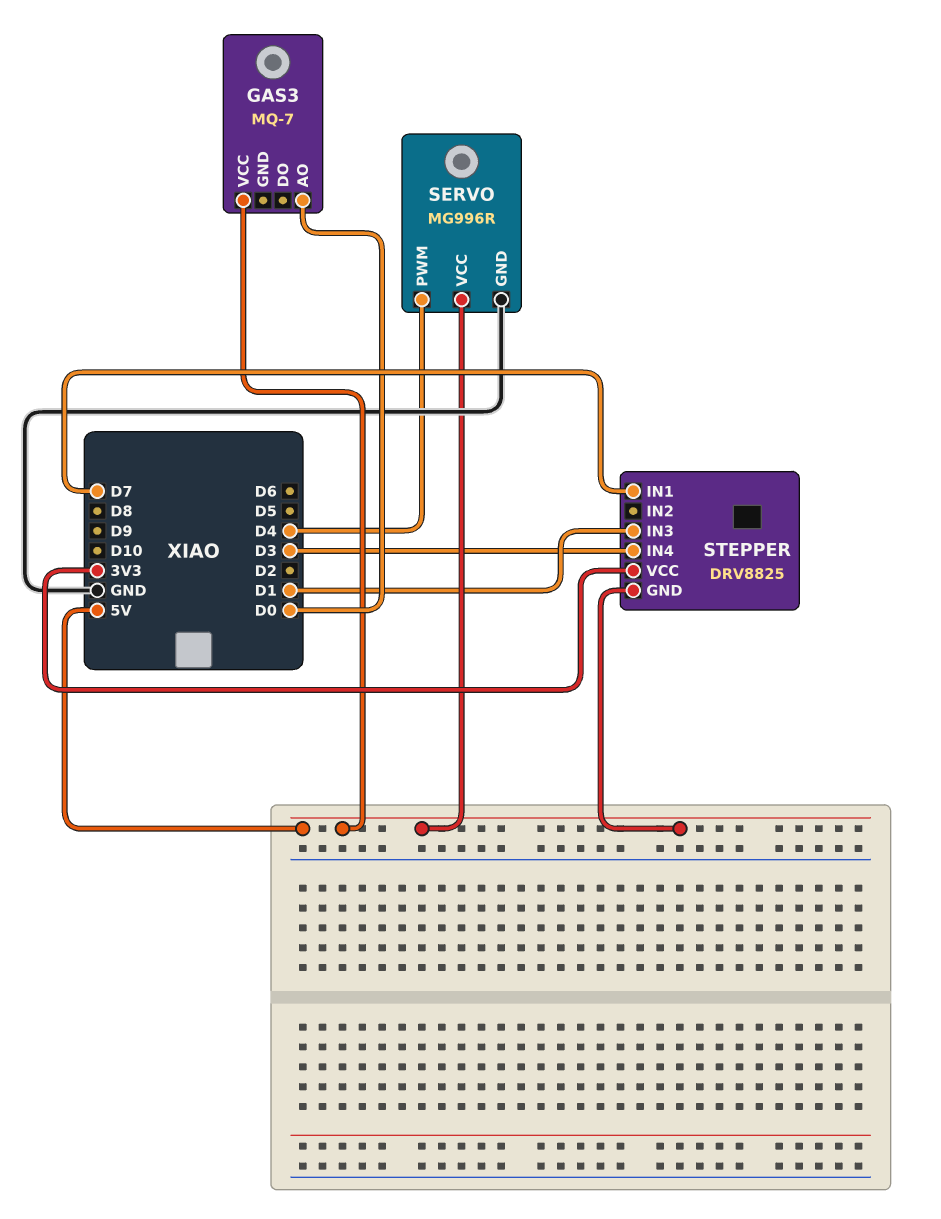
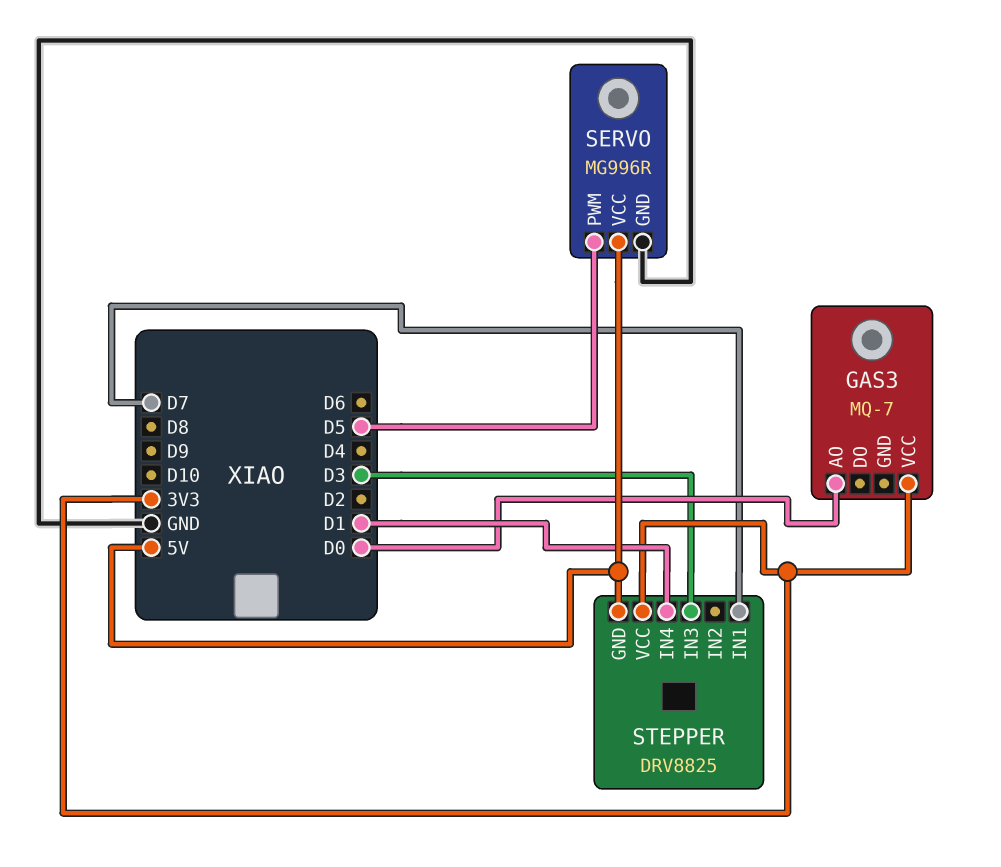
GAS3 pin VCC: 5V -> 3V3
SERVO pin PWM: D4 -> D5
STEPPER pin IN3: D1 -> D3
STEPPER pin IN4: D3 -> D1

